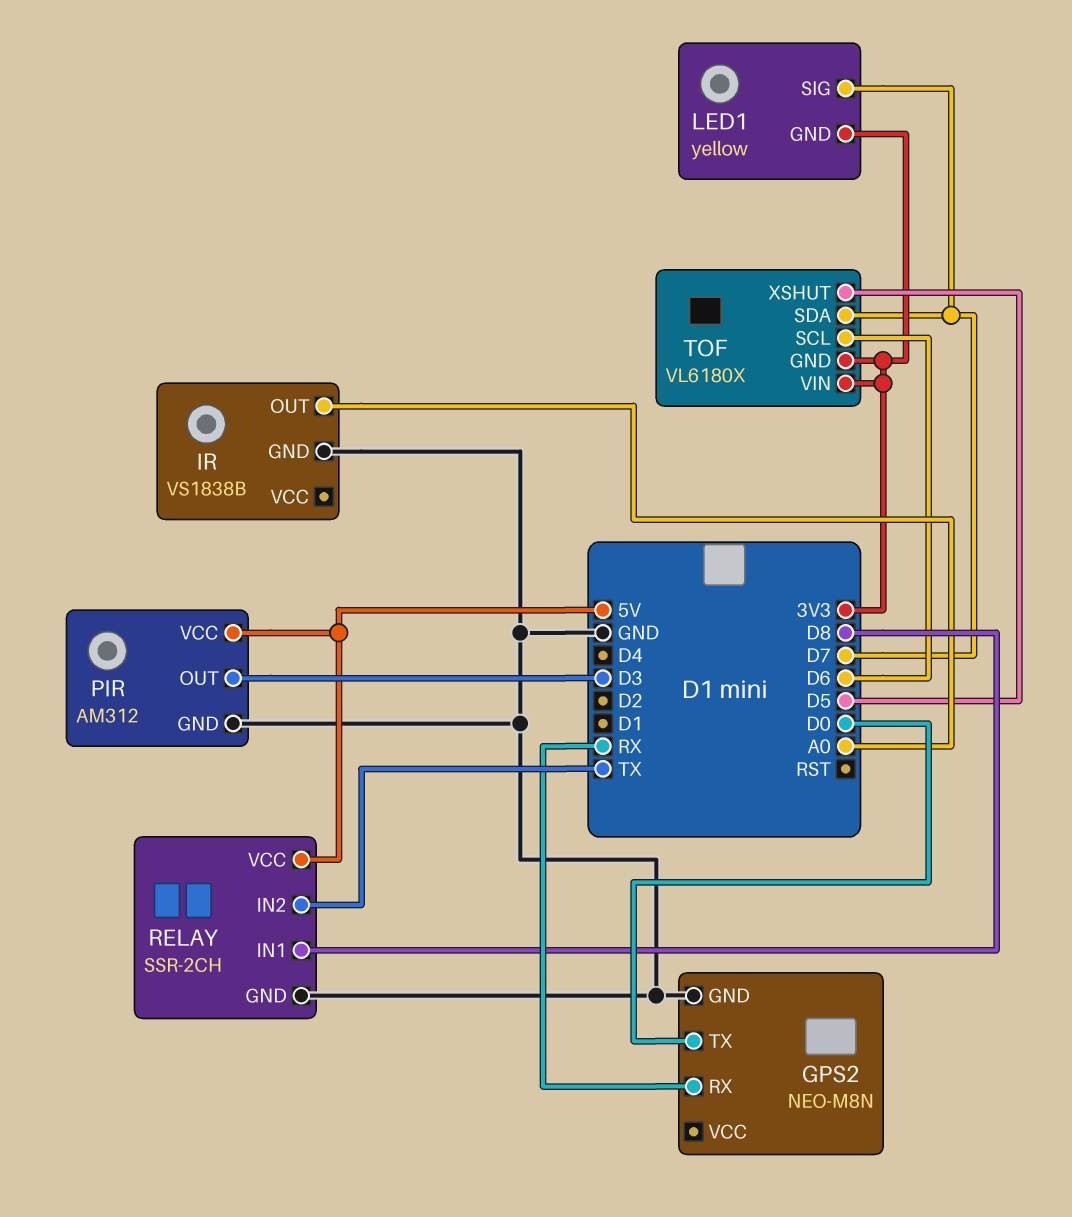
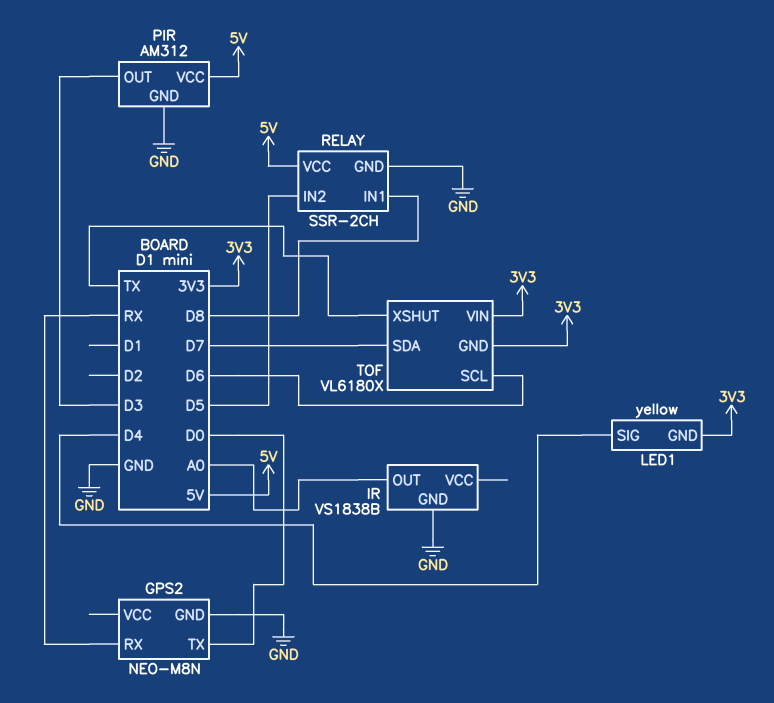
LED1 pin SIG: D7 -> D4
RELAY pin IN2: TX -> D5
TOF pin XSHUT: D5 -> TX

